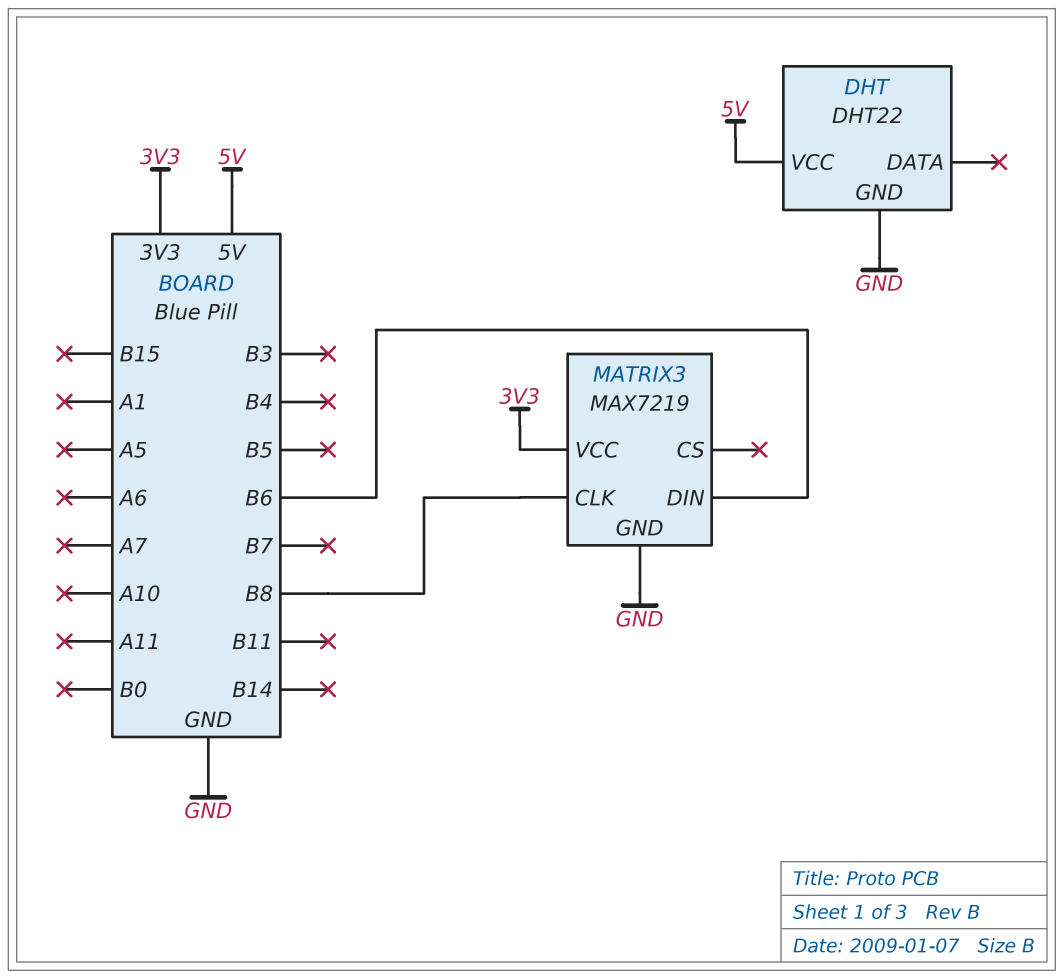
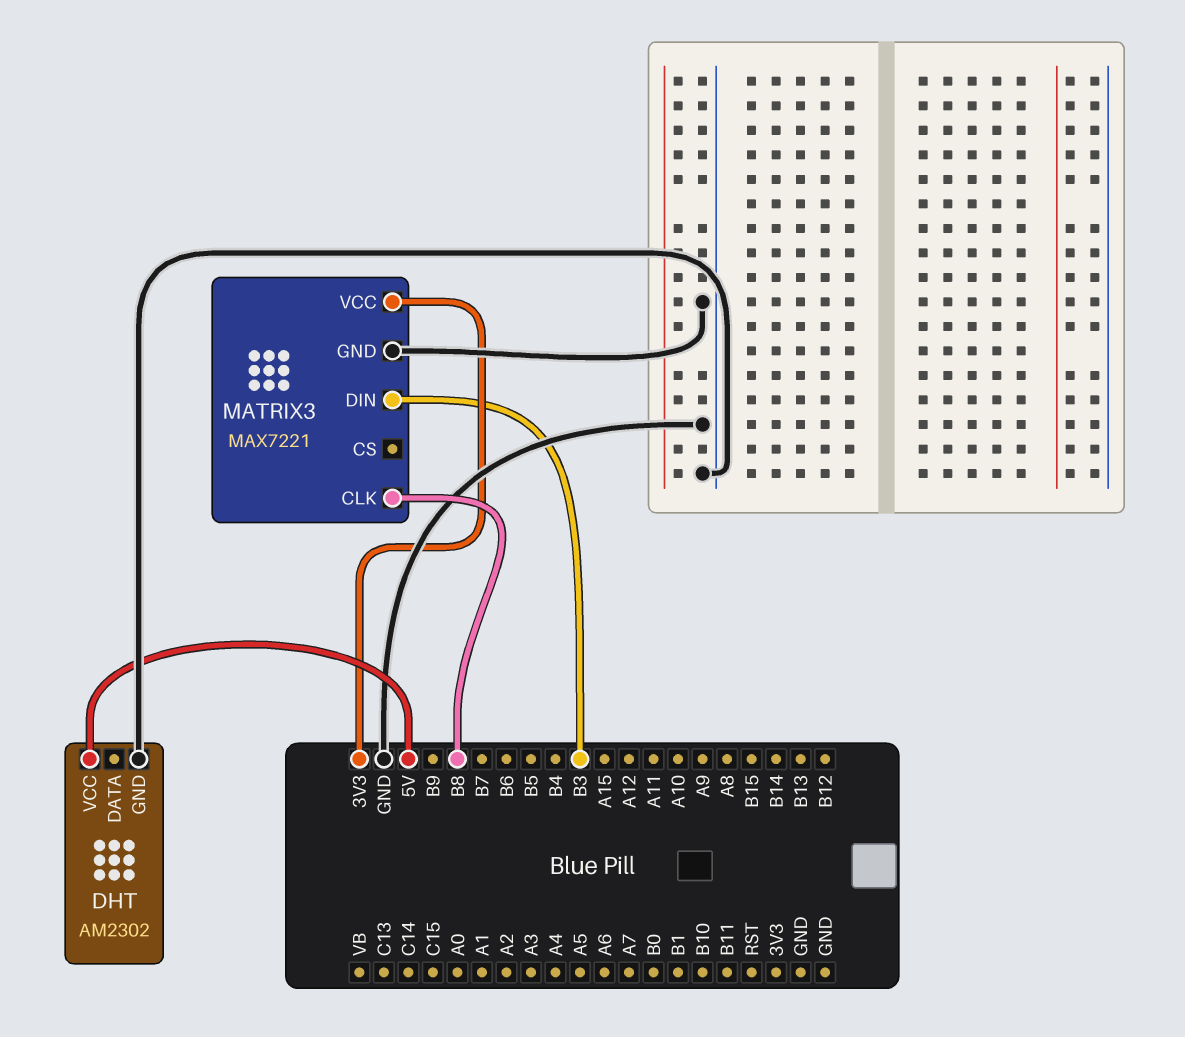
DHT: DHT22 -> AM2302
MATRIX3: MAX7219 -> MAX7221
MATRIX3 pin DIN: B6 -> B3

